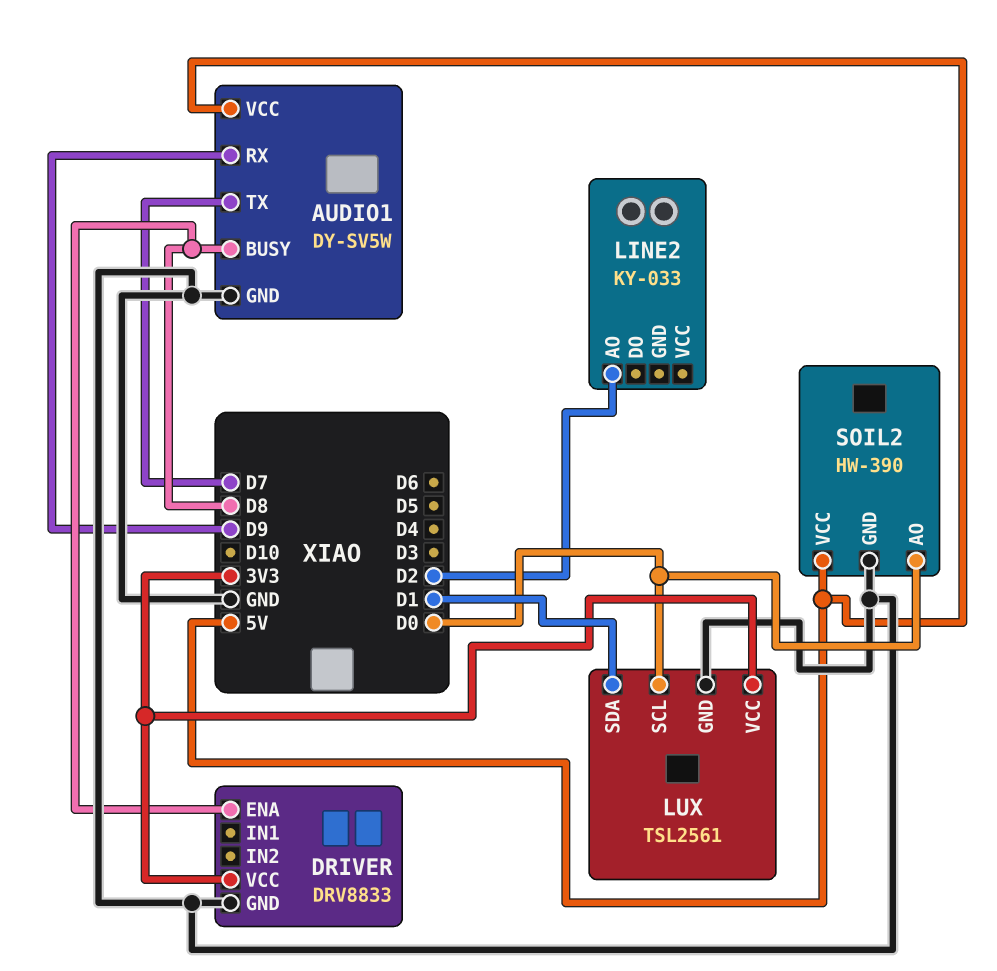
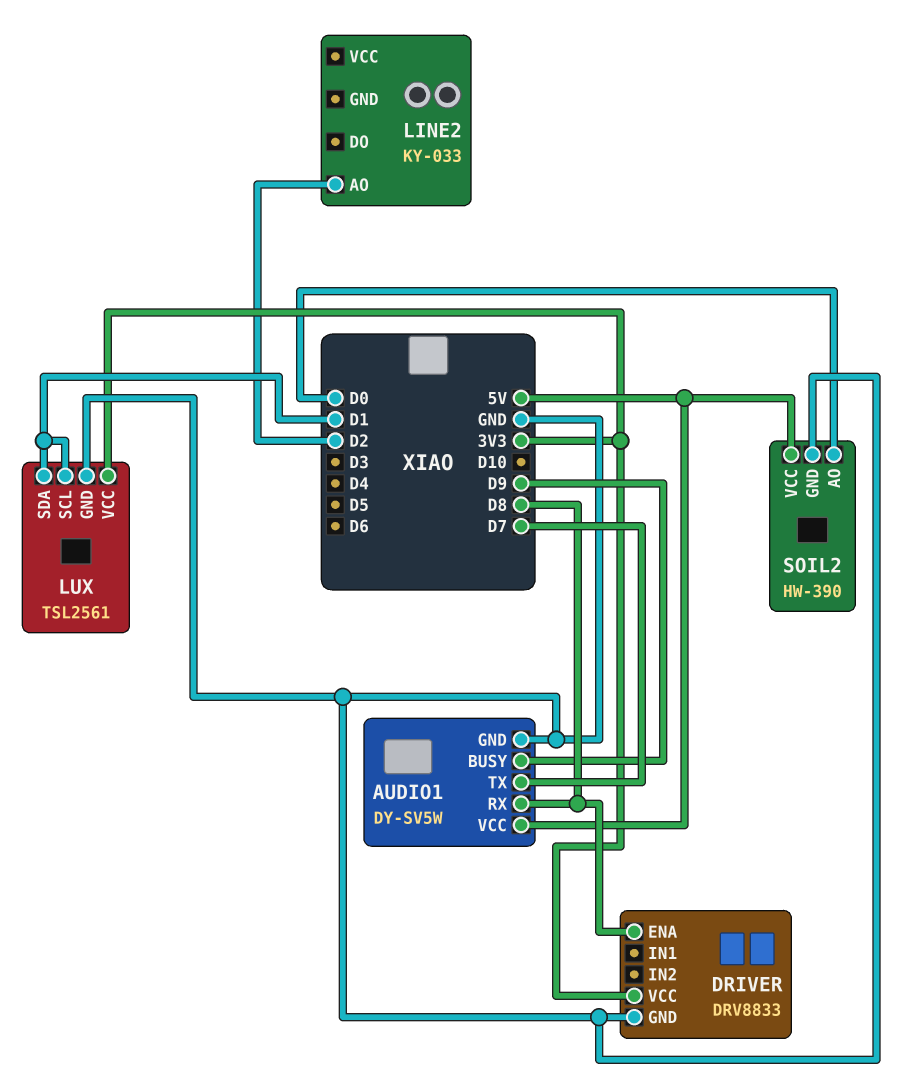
AUDIO1 pin BUSY: D8 -> D9
AUDIO1 pin RX: D9 -> D8
LUX pin SCL: D0 -> D1

